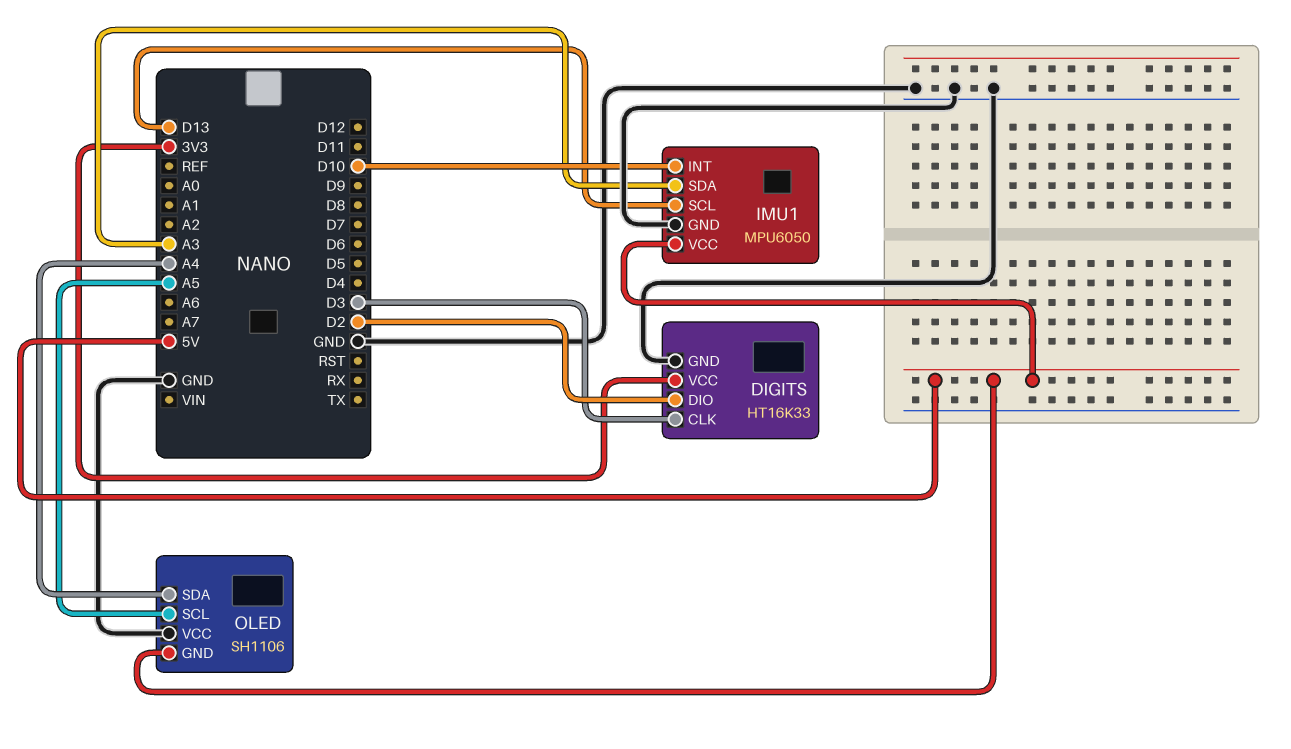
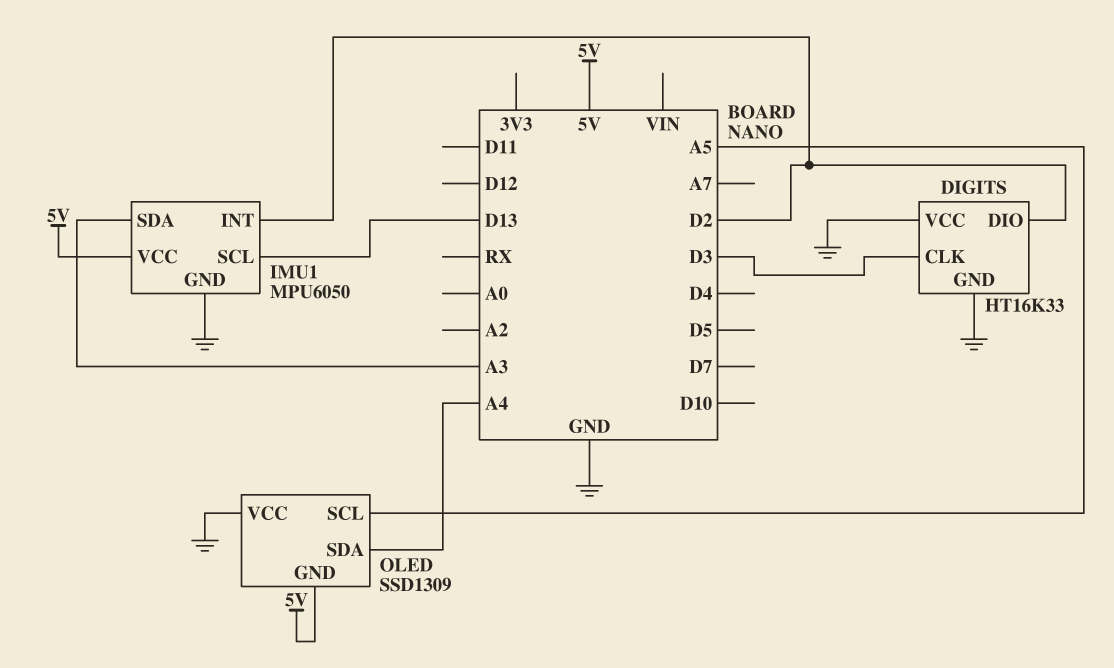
DIGITS pin VCC: 3V3 -> GND
IMU1 pin INT: D10 -> D2
OLED: SH1106 -> SSD1309

